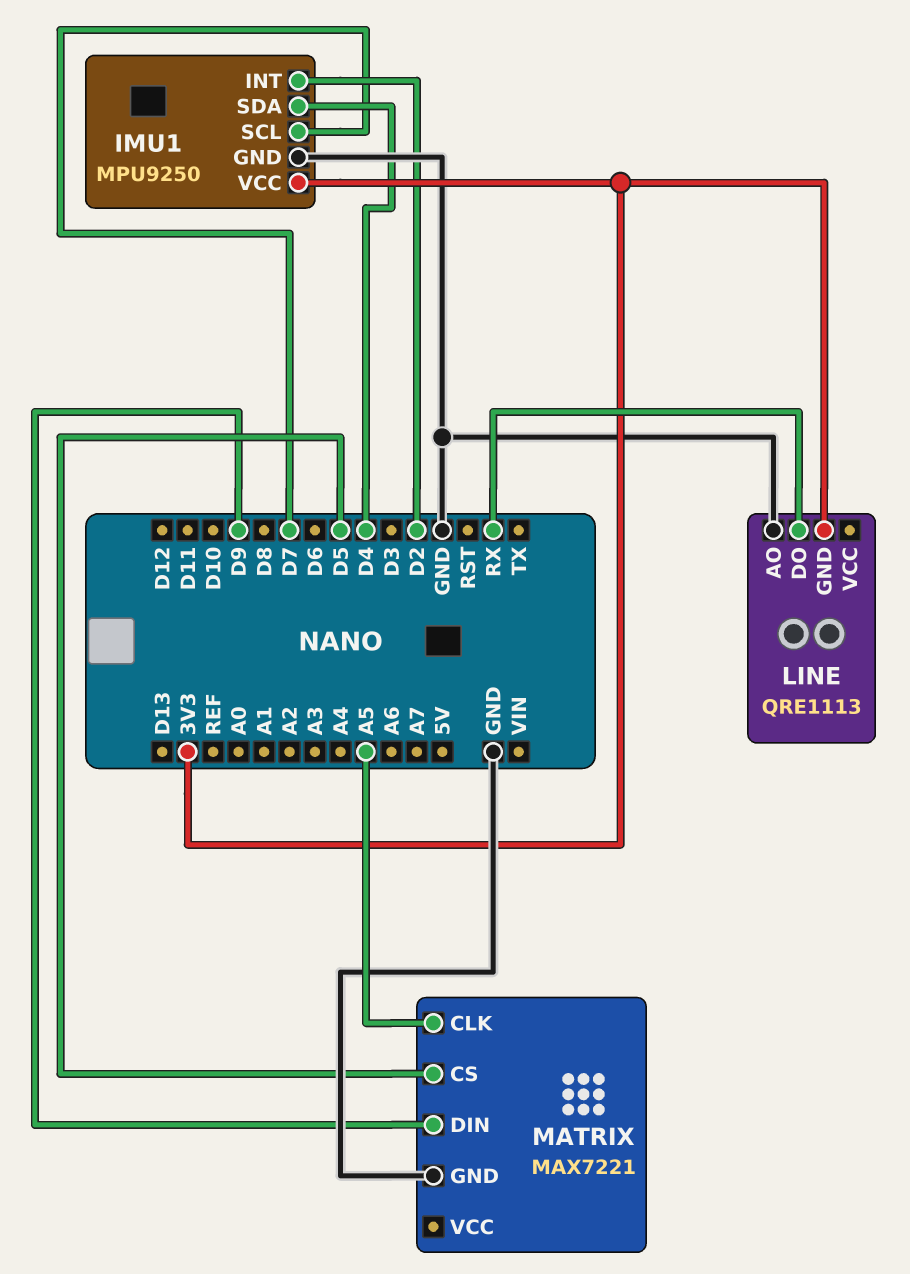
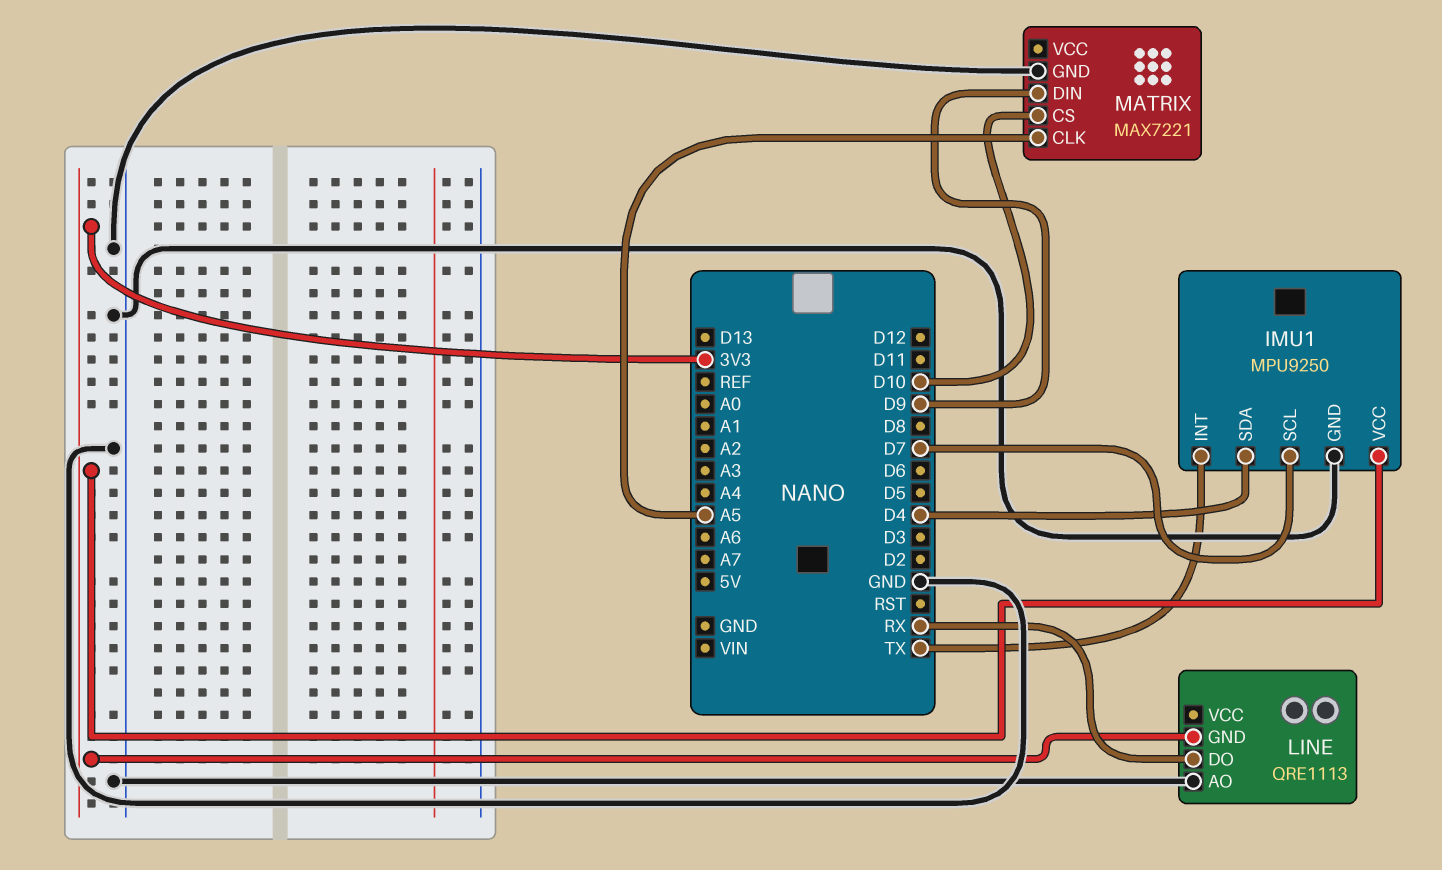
IMU1 pin INT: D2 -> TX
MATRIX pin CS: D5 -> D10

